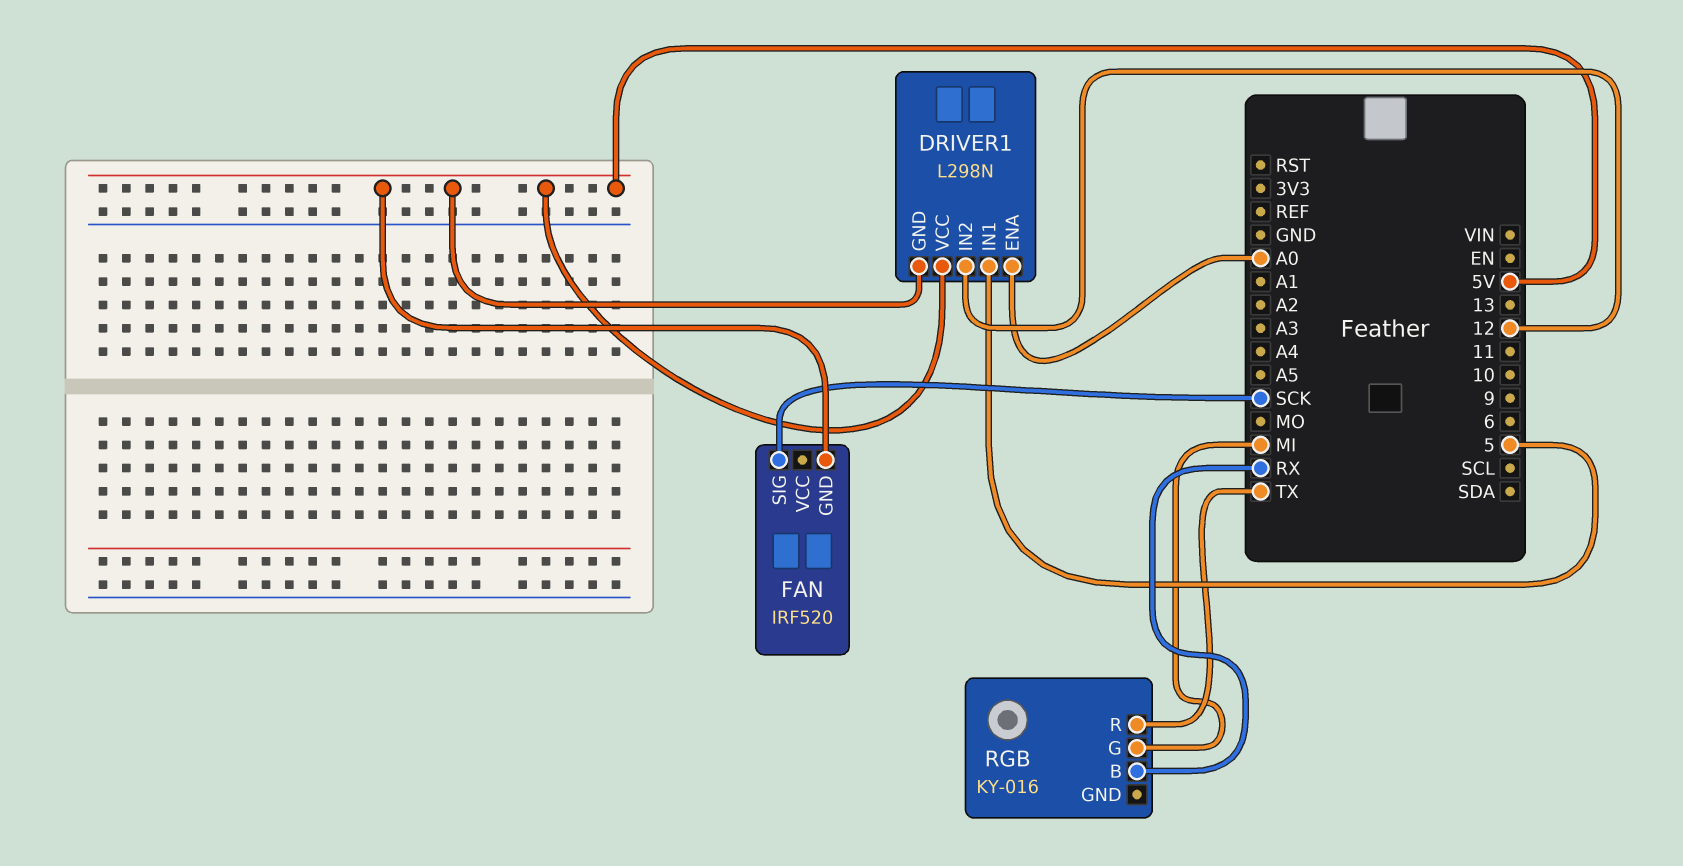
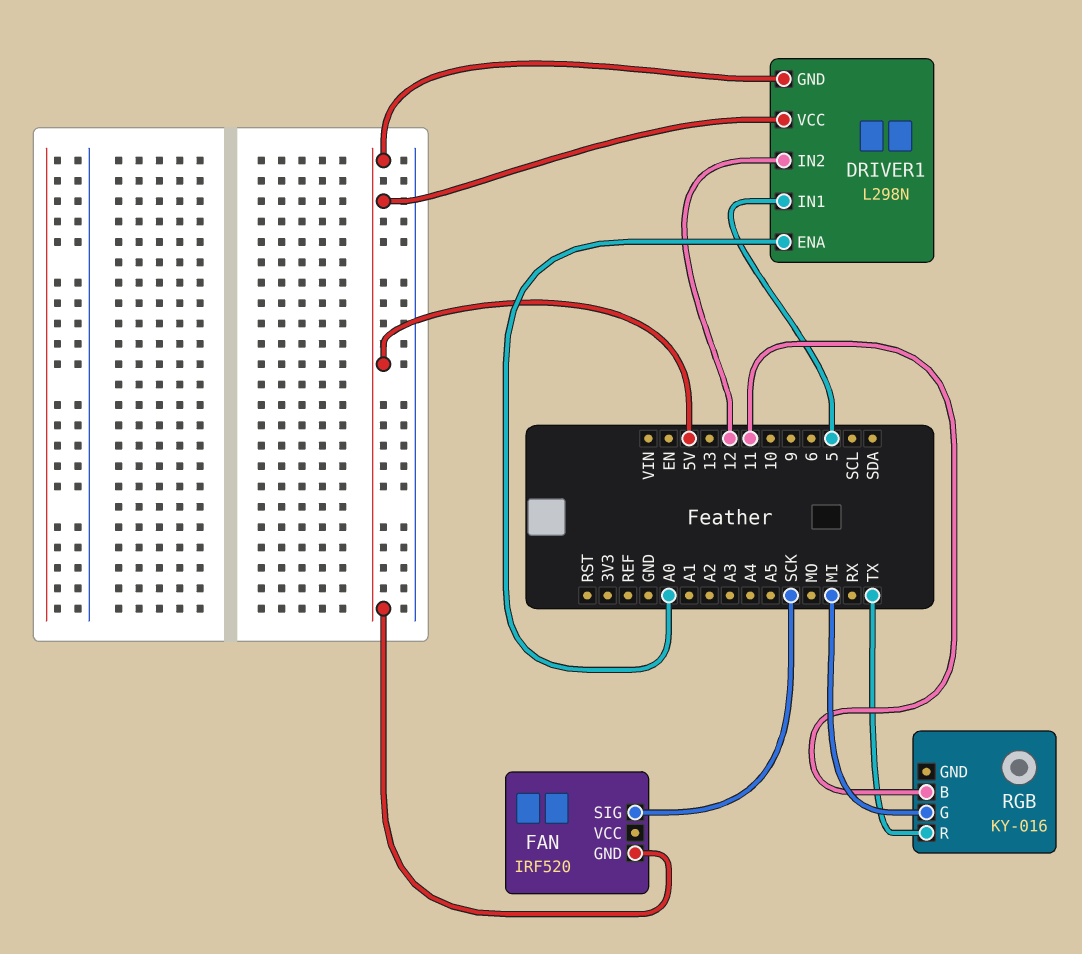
RGB pin B: RX -> 11

